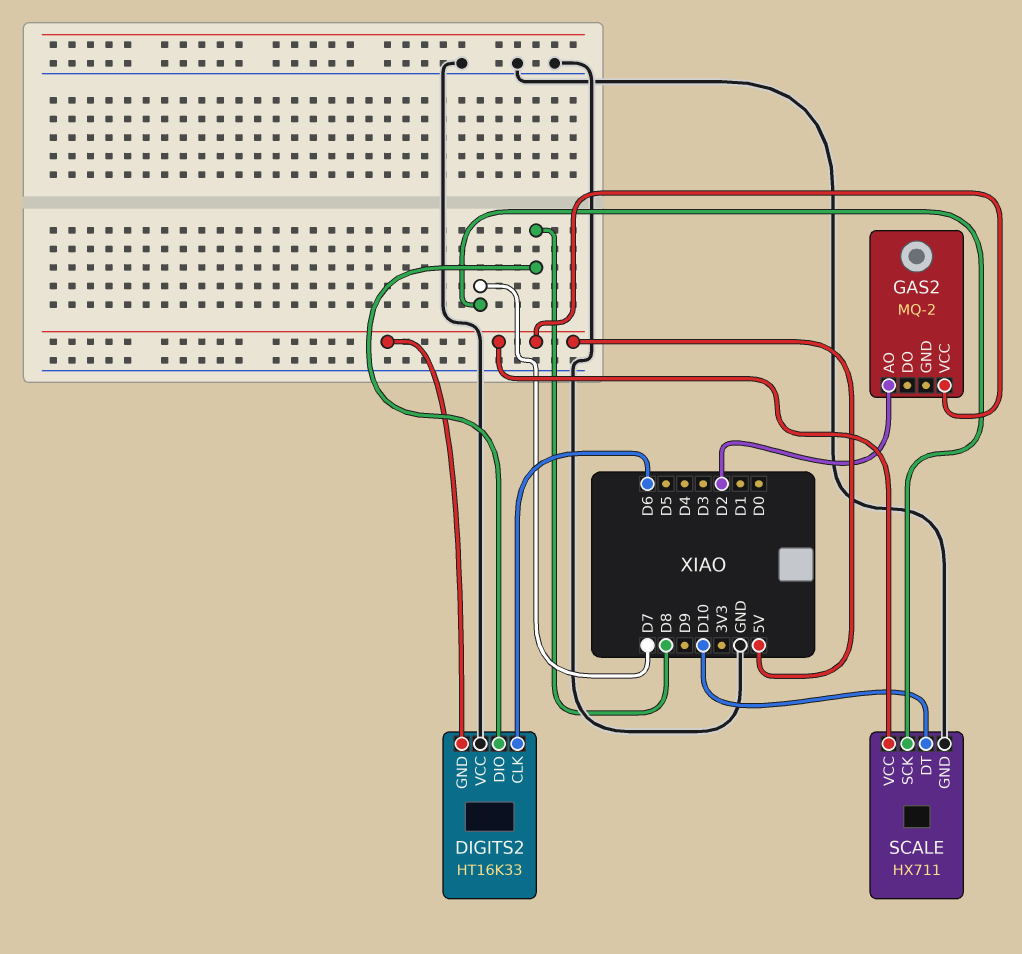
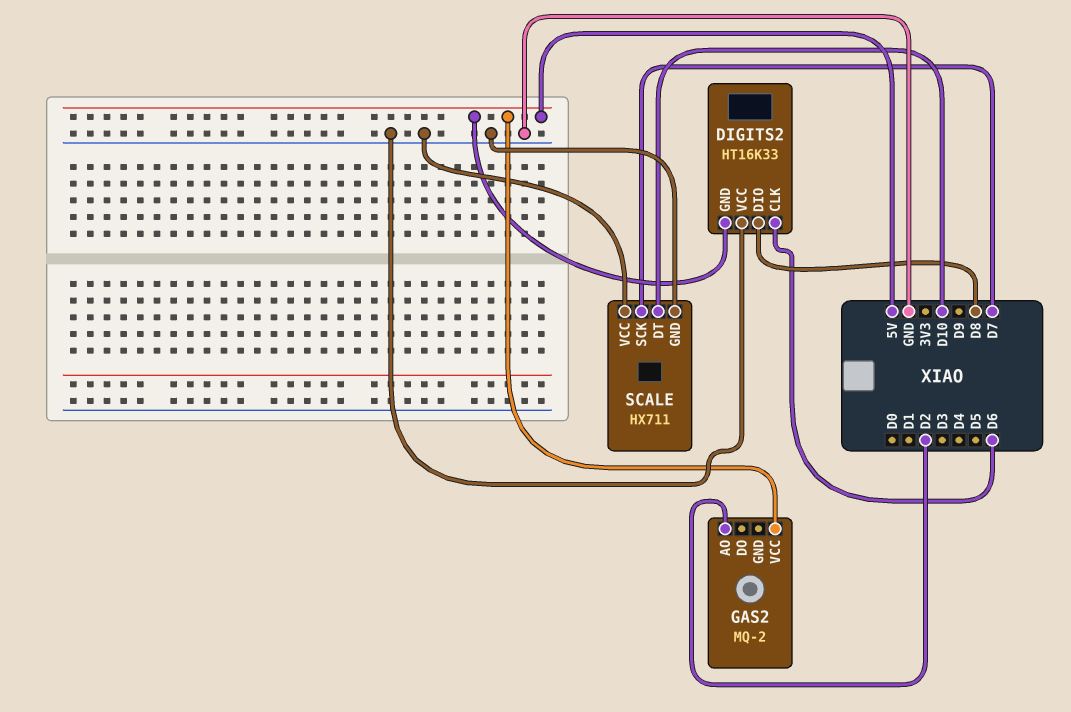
SCALE pin VCC: 5V -> GND

